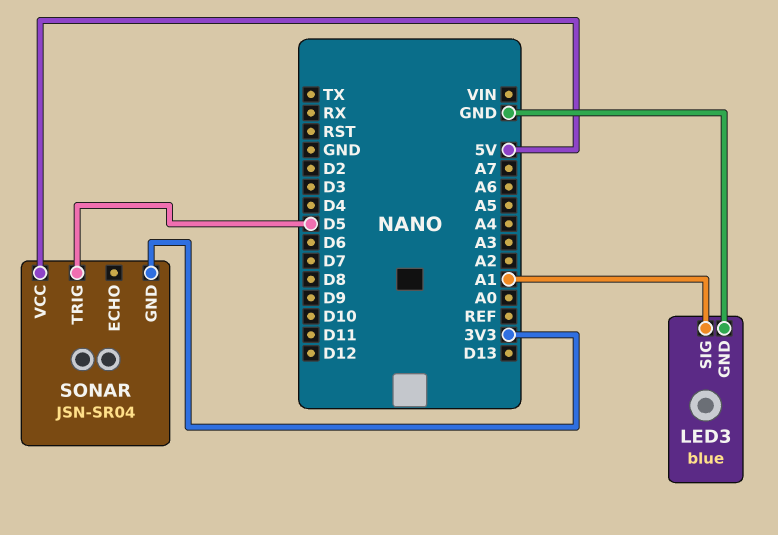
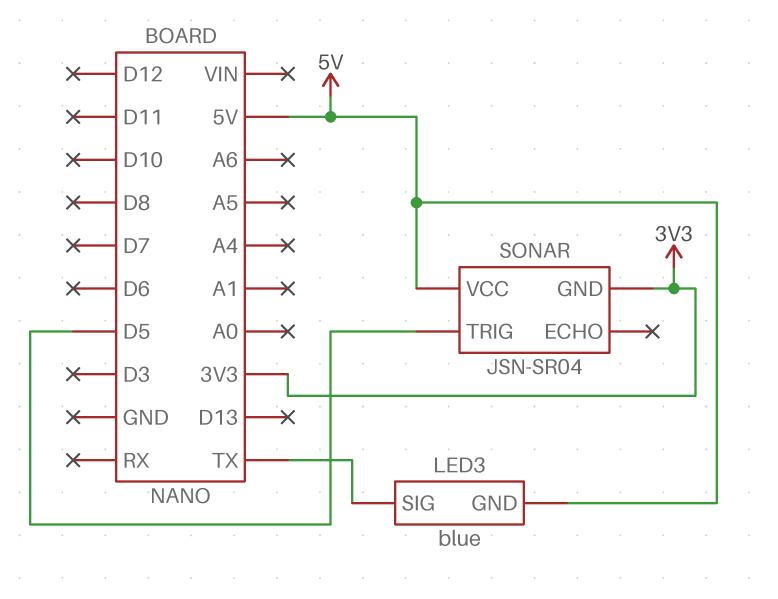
LED3 pin GND: GND -> 5V
LED3 pin SIG: A1 -> TX

